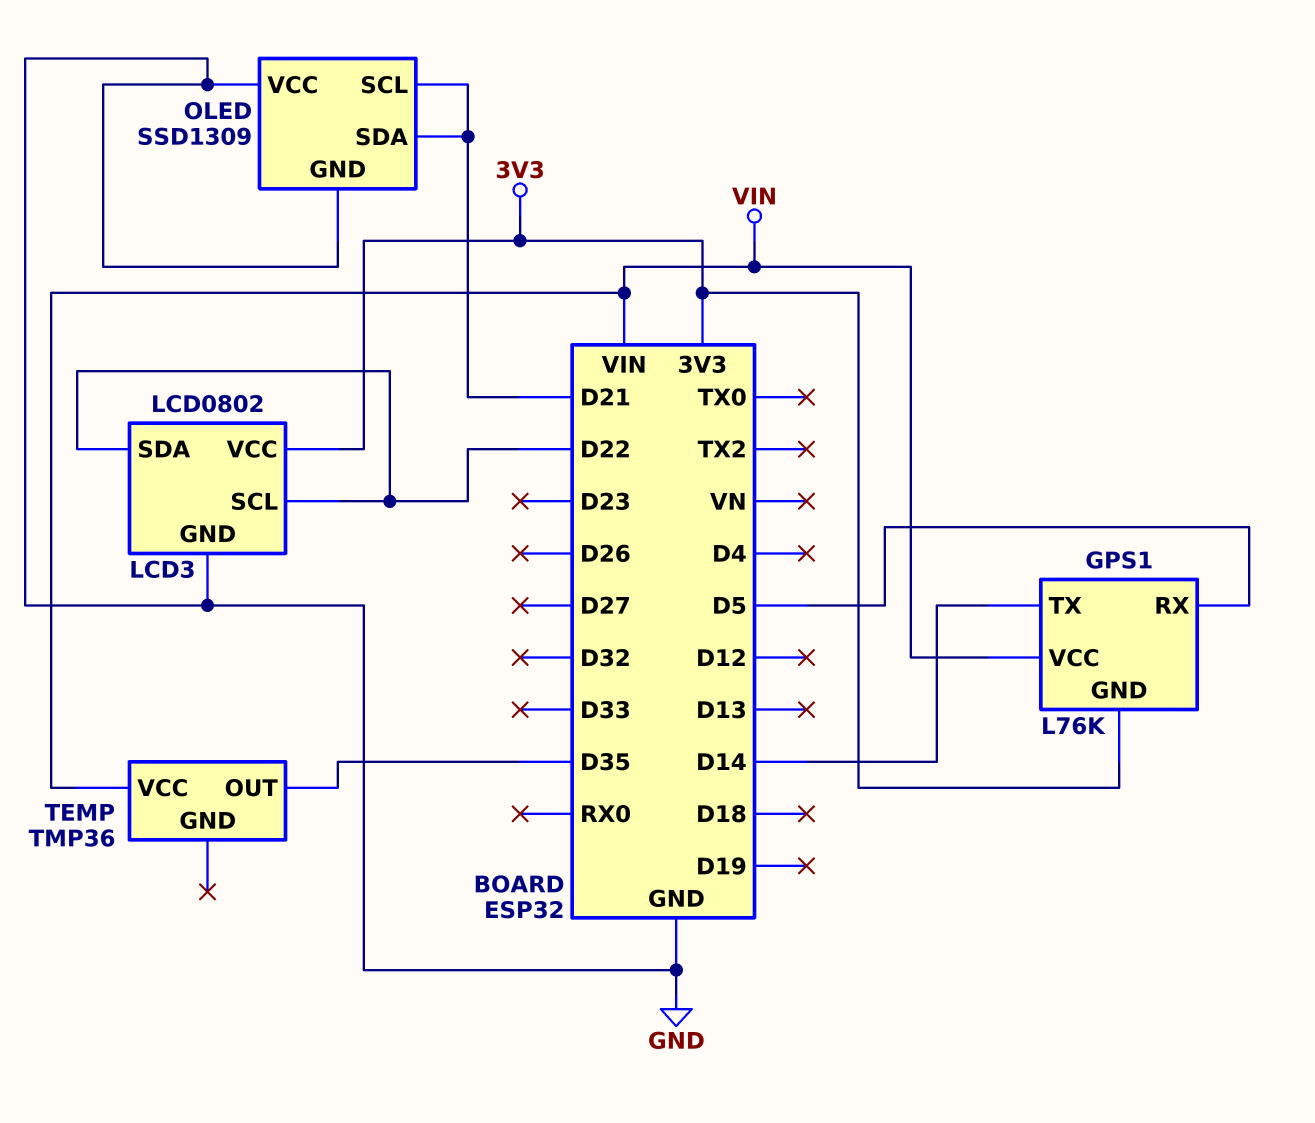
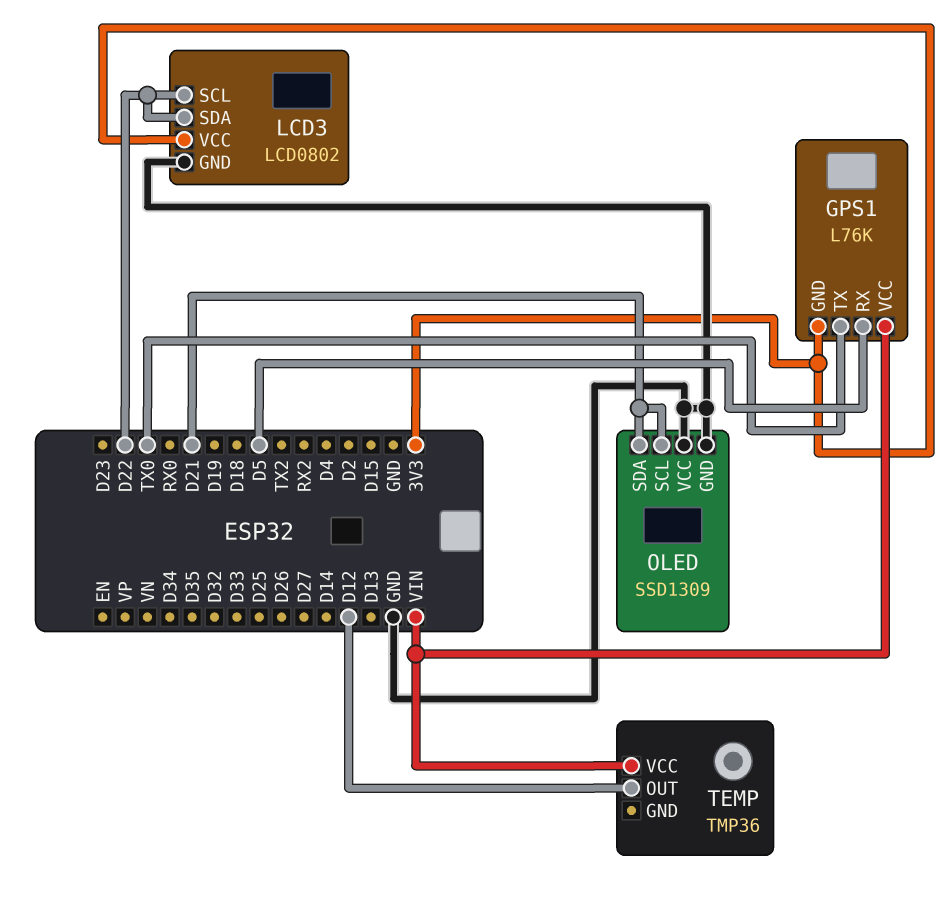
GPS1 pin TX: D14 -> TX0
TEMP pin OUT: D35 -> D12

